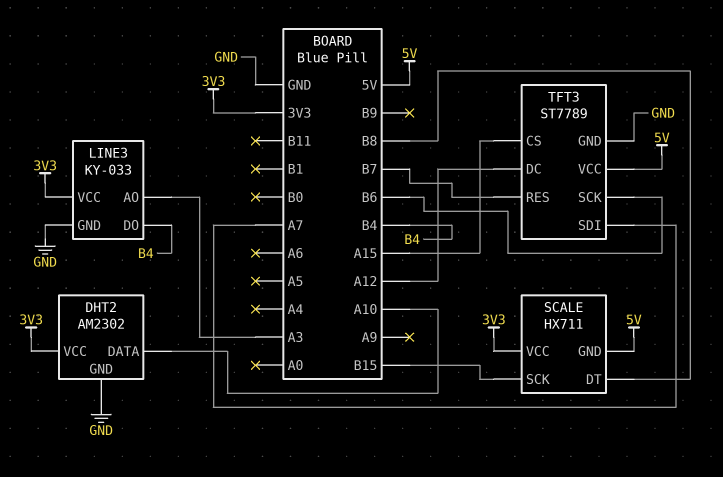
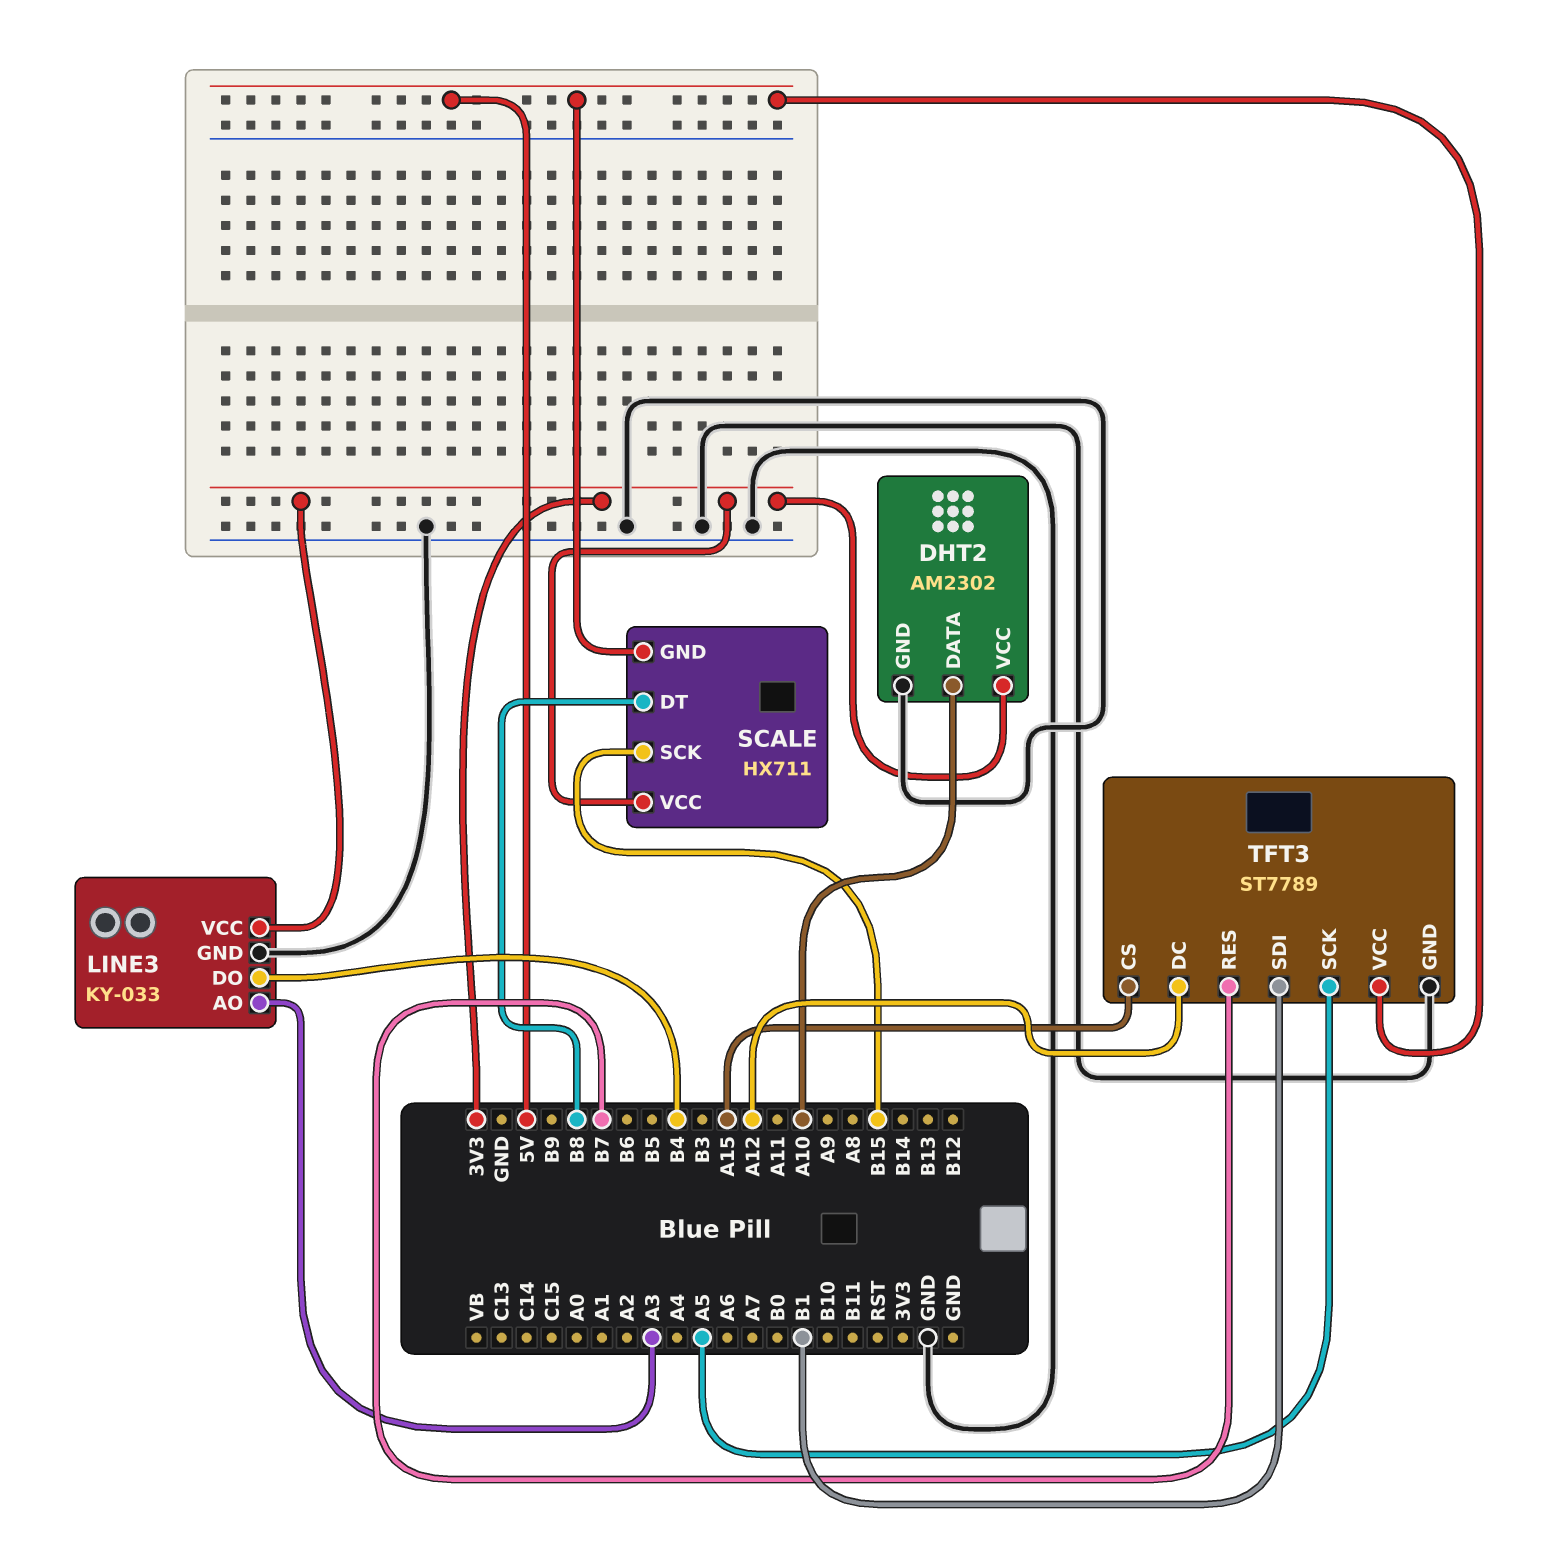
TFT3 pin SCK: B6 -> A5
TFT3 pin SDI: A7 -> B1

